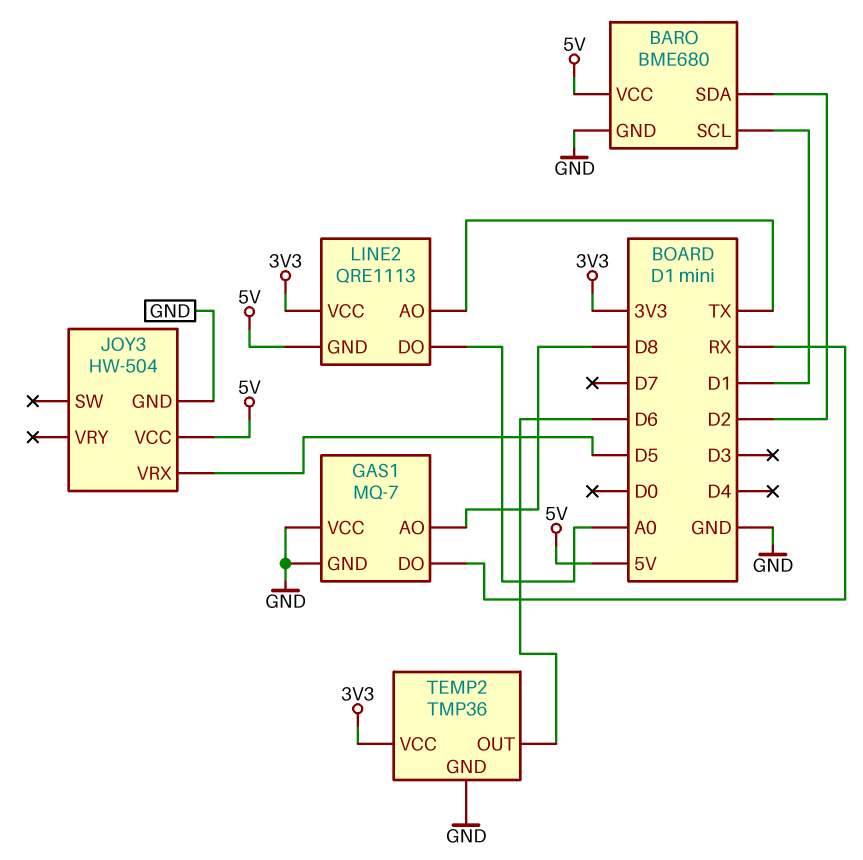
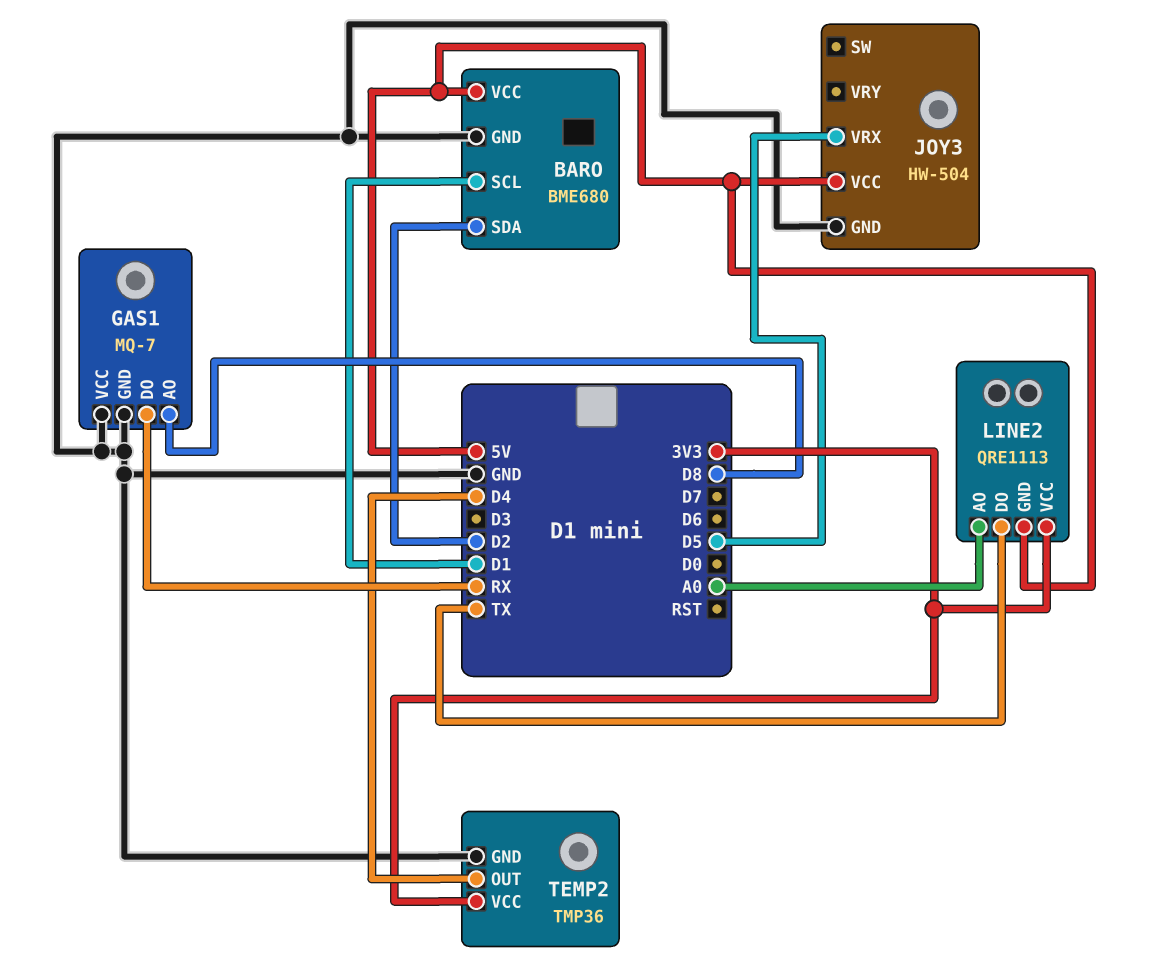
LINE2 pin AO: TX -> A0
LINE2 pin DO: A0 -> TX
TEMP2 pin OUT: D6 -> D4

